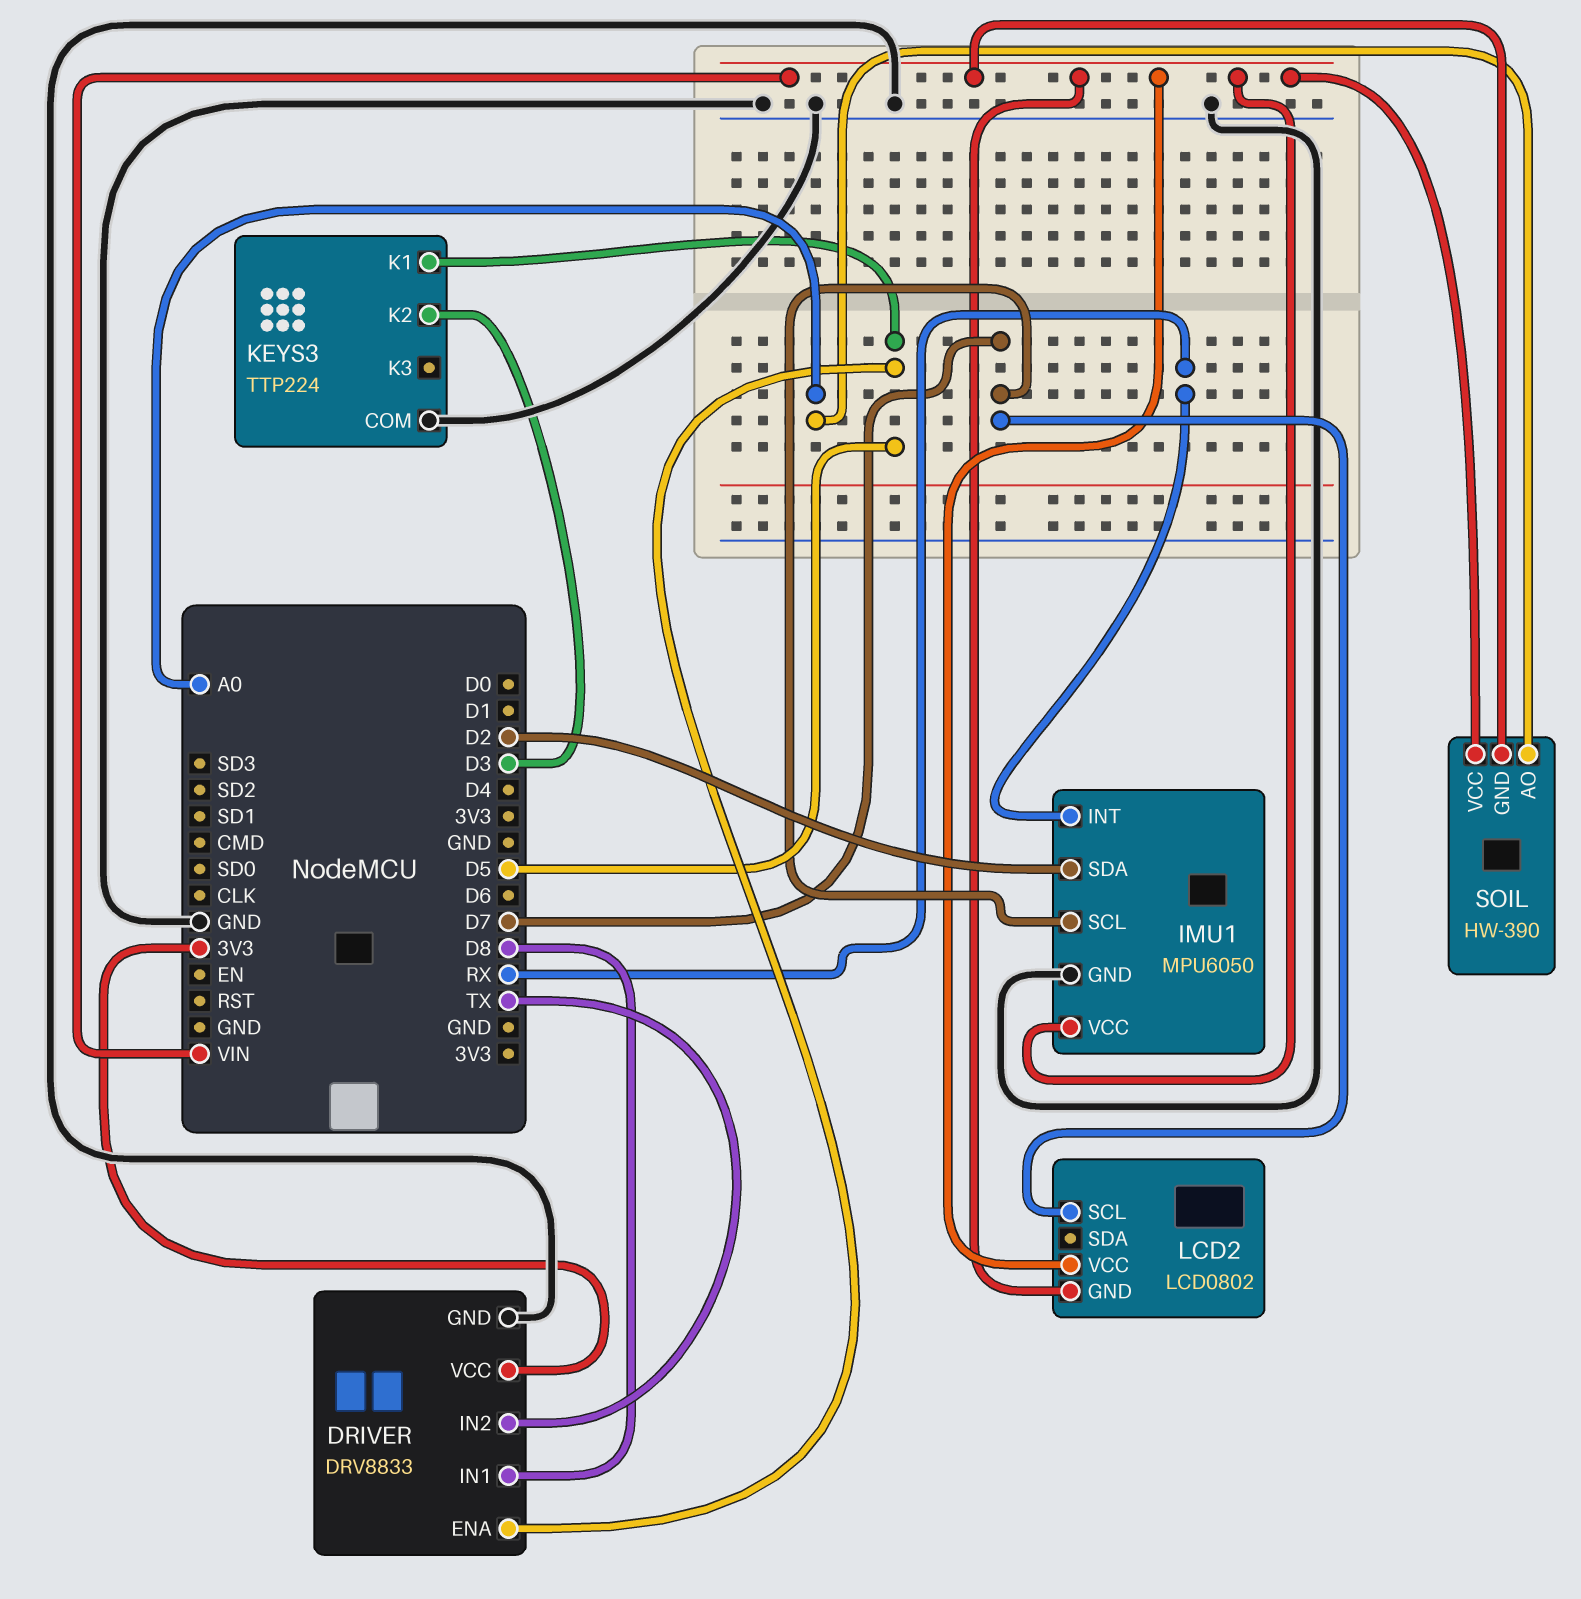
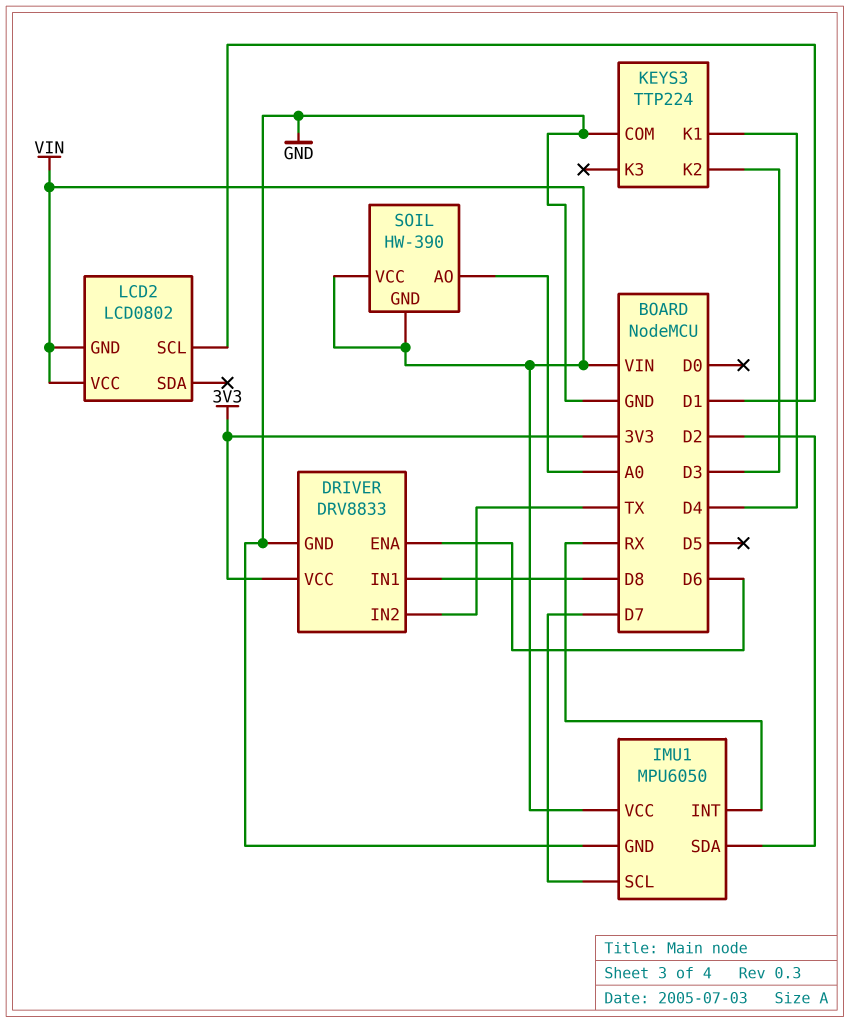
DRIVER pin ENA: D5 -> D6
KEYS3 pin K1: D5 -> D4
LCD2 pin SCL: D7 -> D1

